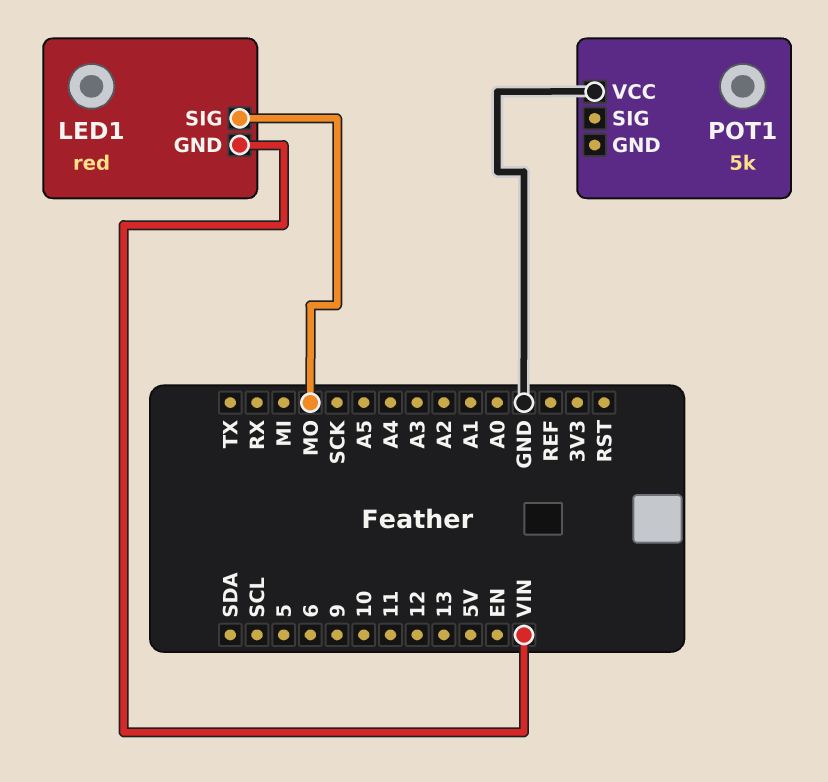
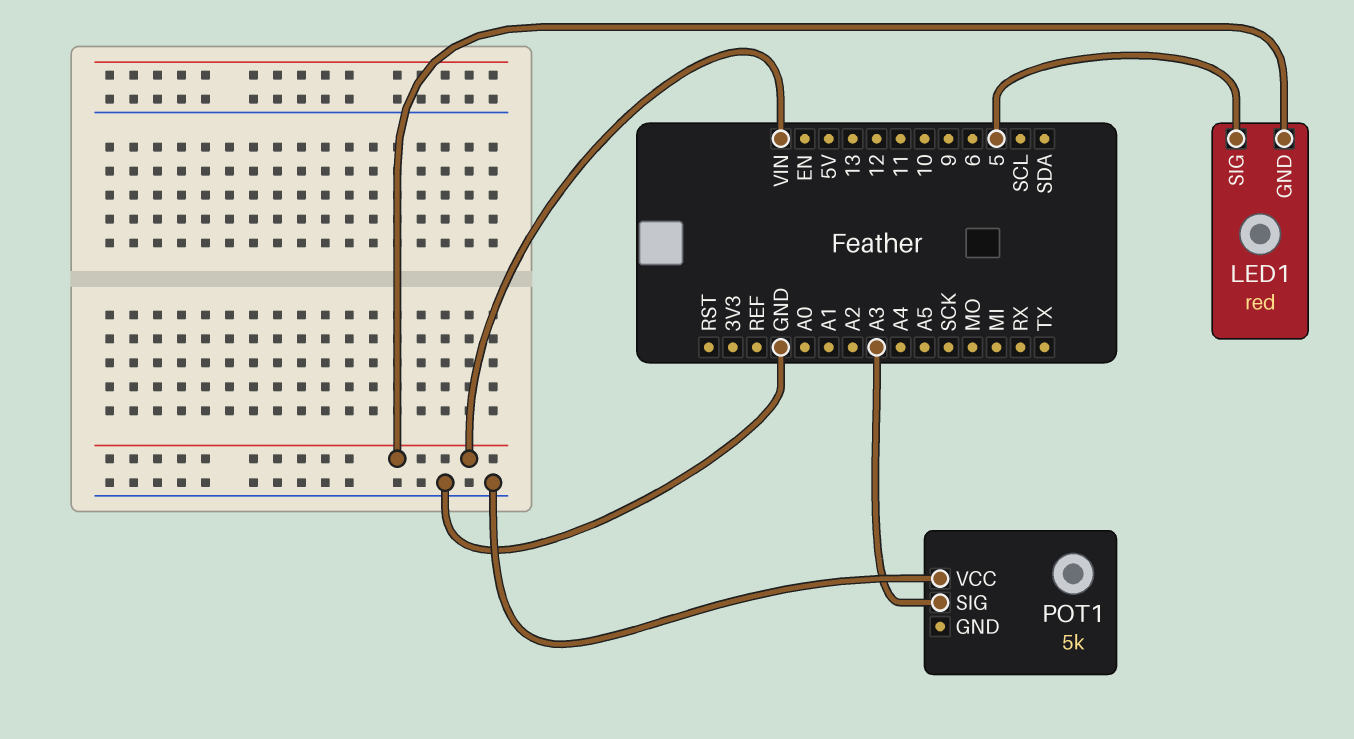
LED1 pin SIG: MO -> 5
POT1 pin SIG: none -> A3

